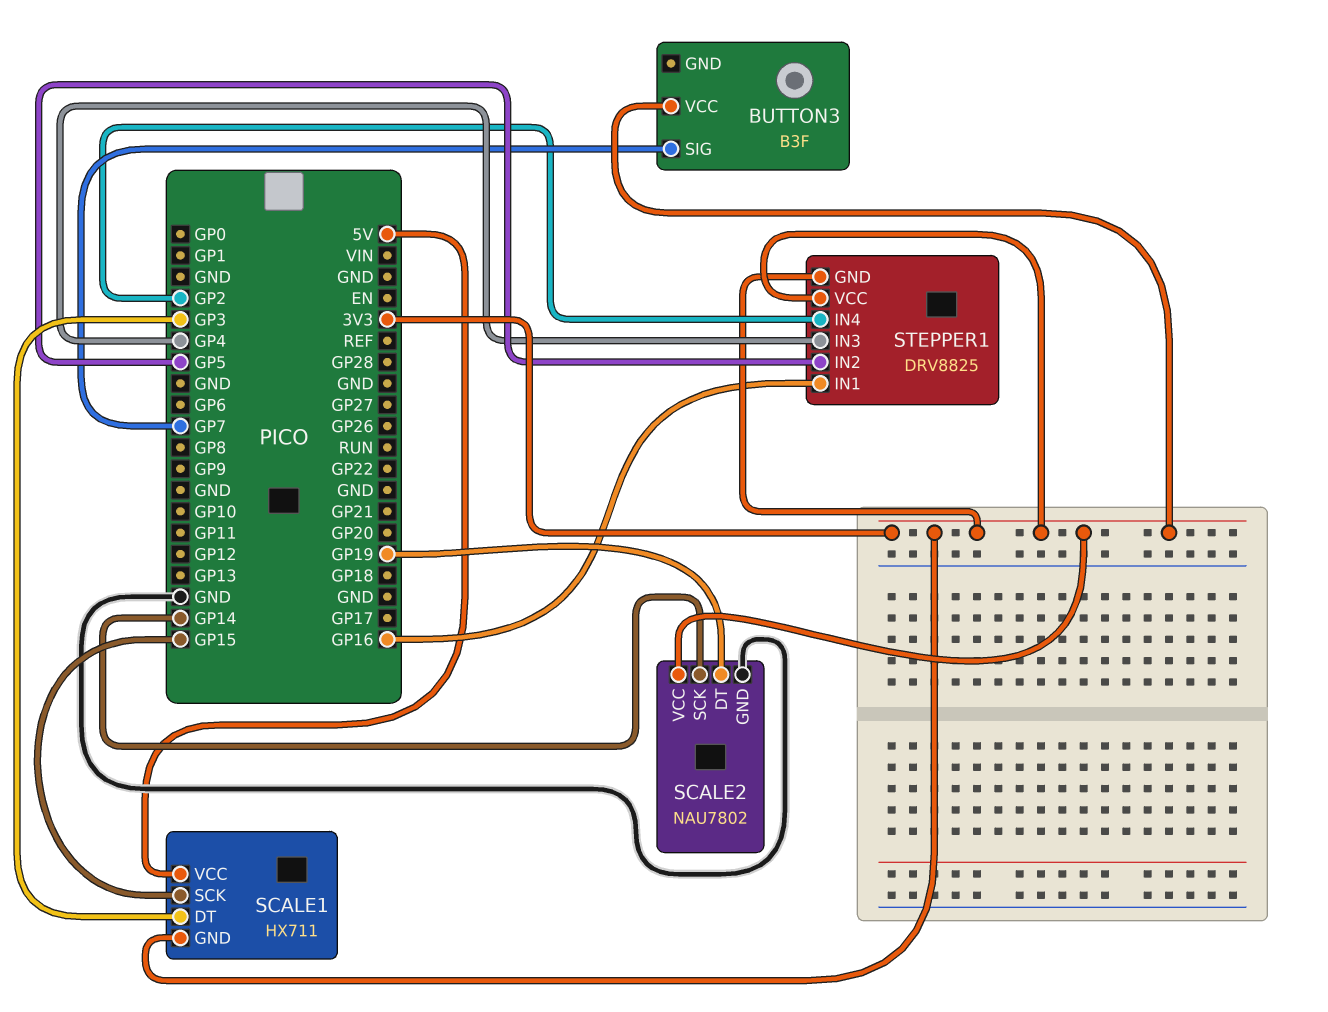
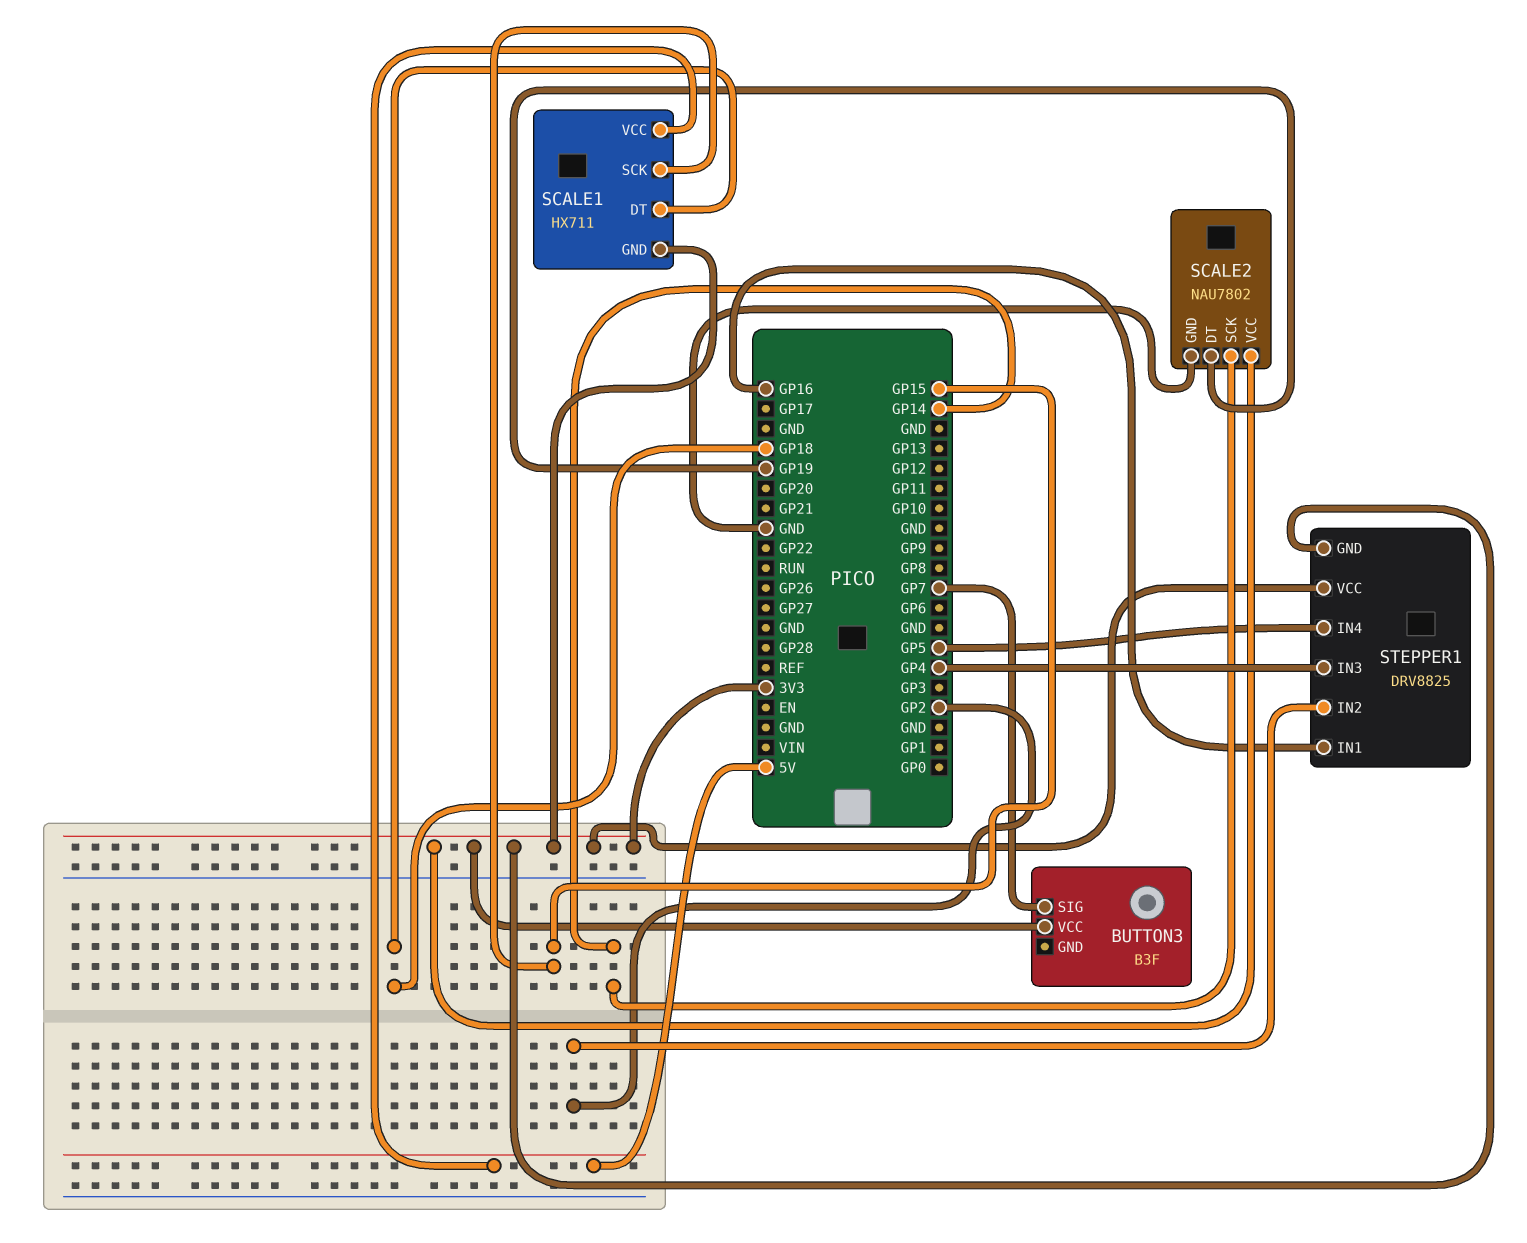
SCALE1 pin DT: GP3 -> GP18
STEPPER1 pin IN2: GP5 -> GP2
STEPPER1 pin IN4: GP2 -> GP5

